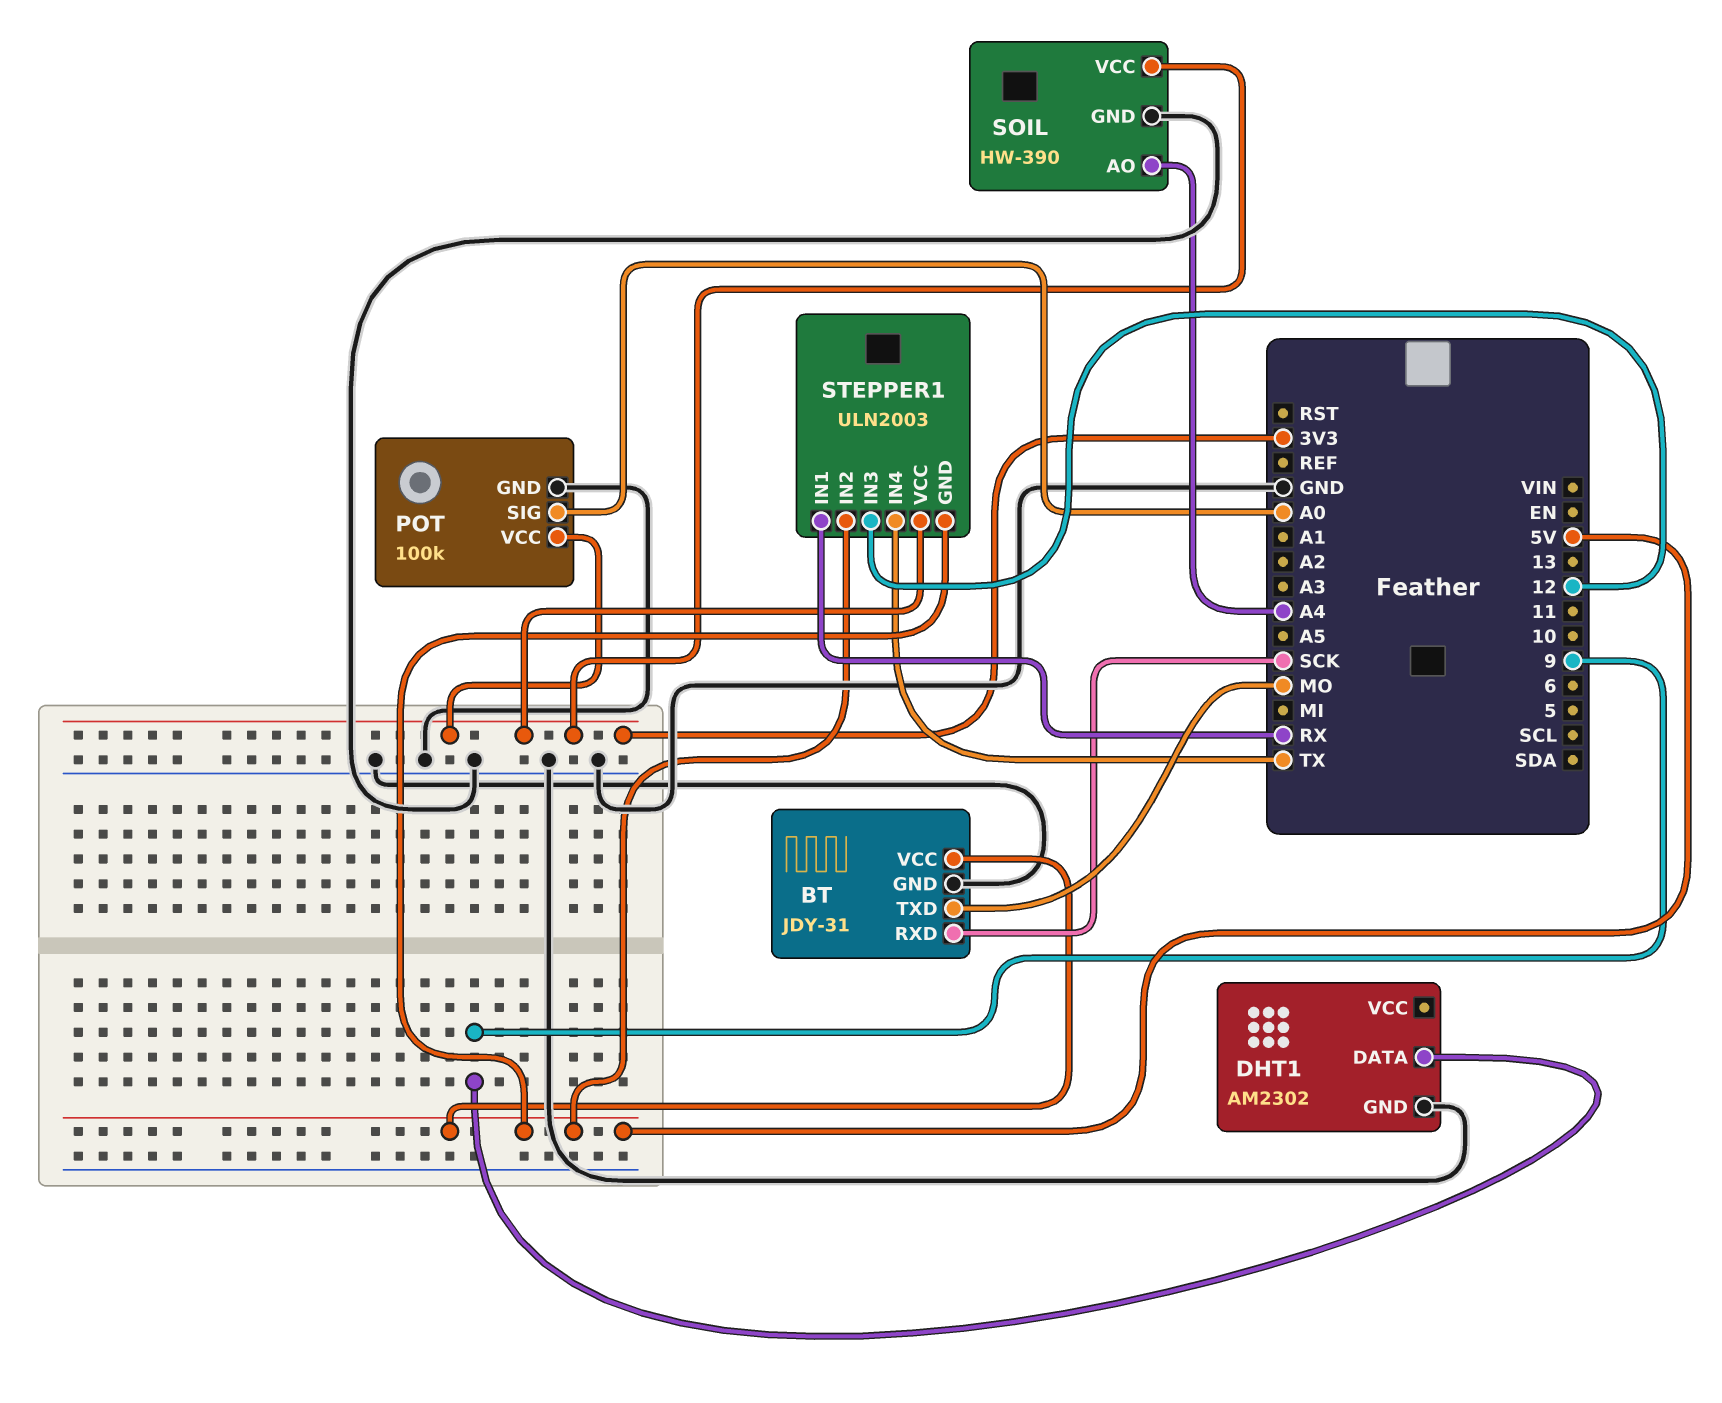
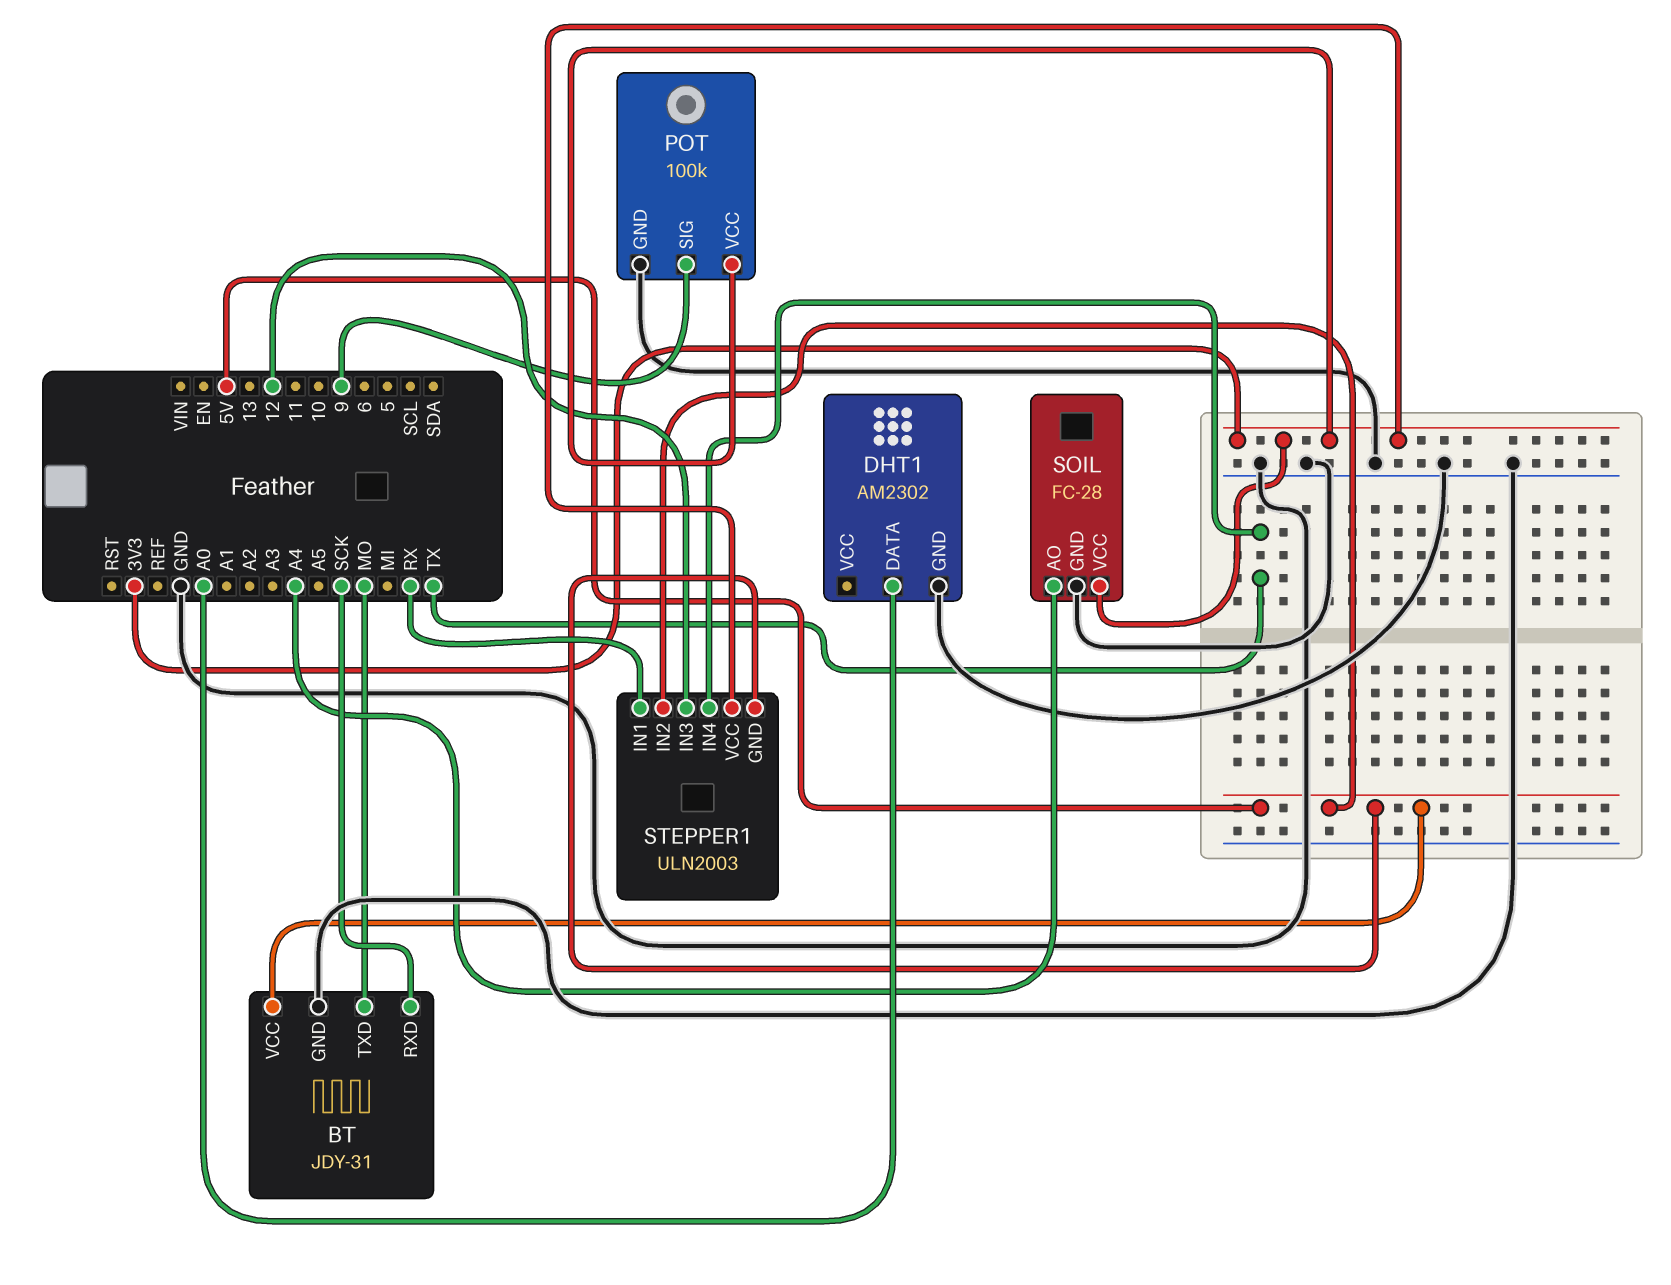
DHT1 pin DATA: 9 -> A0
POT pin SIG: A0 -> 9
SOIL: HW-390 -> FC-28

